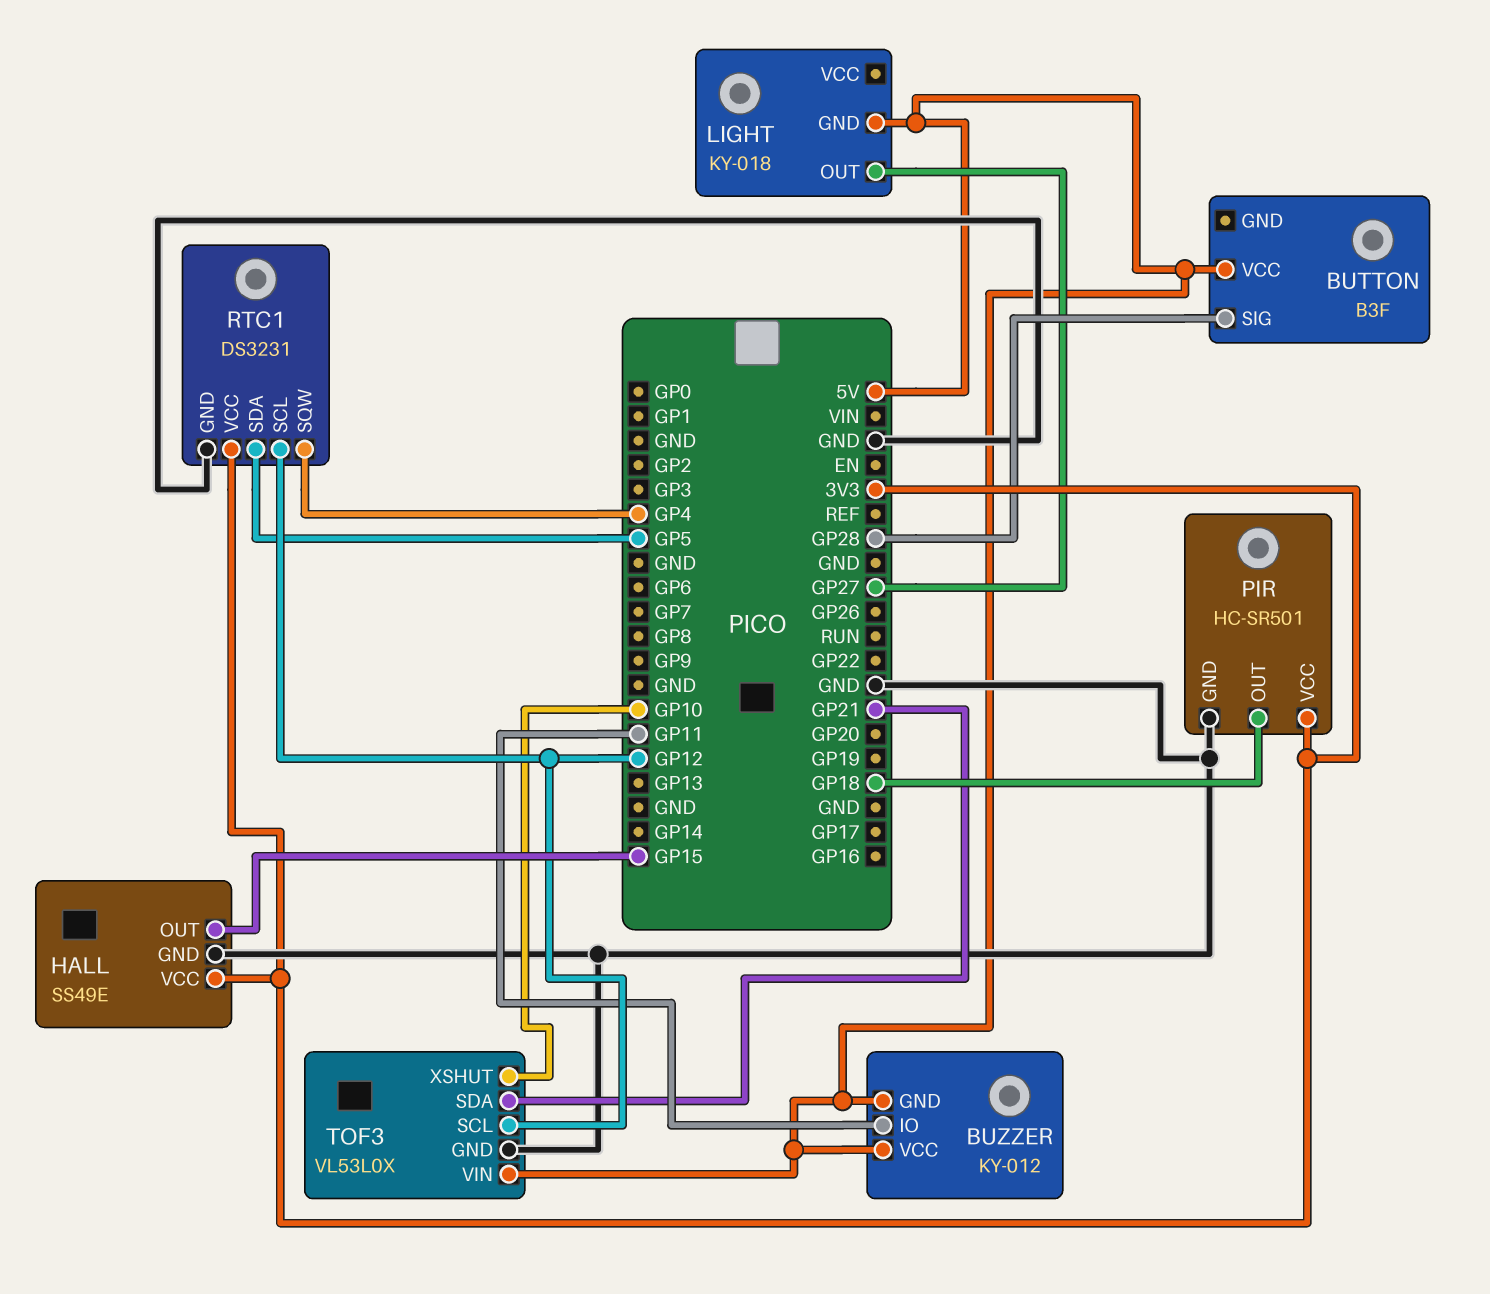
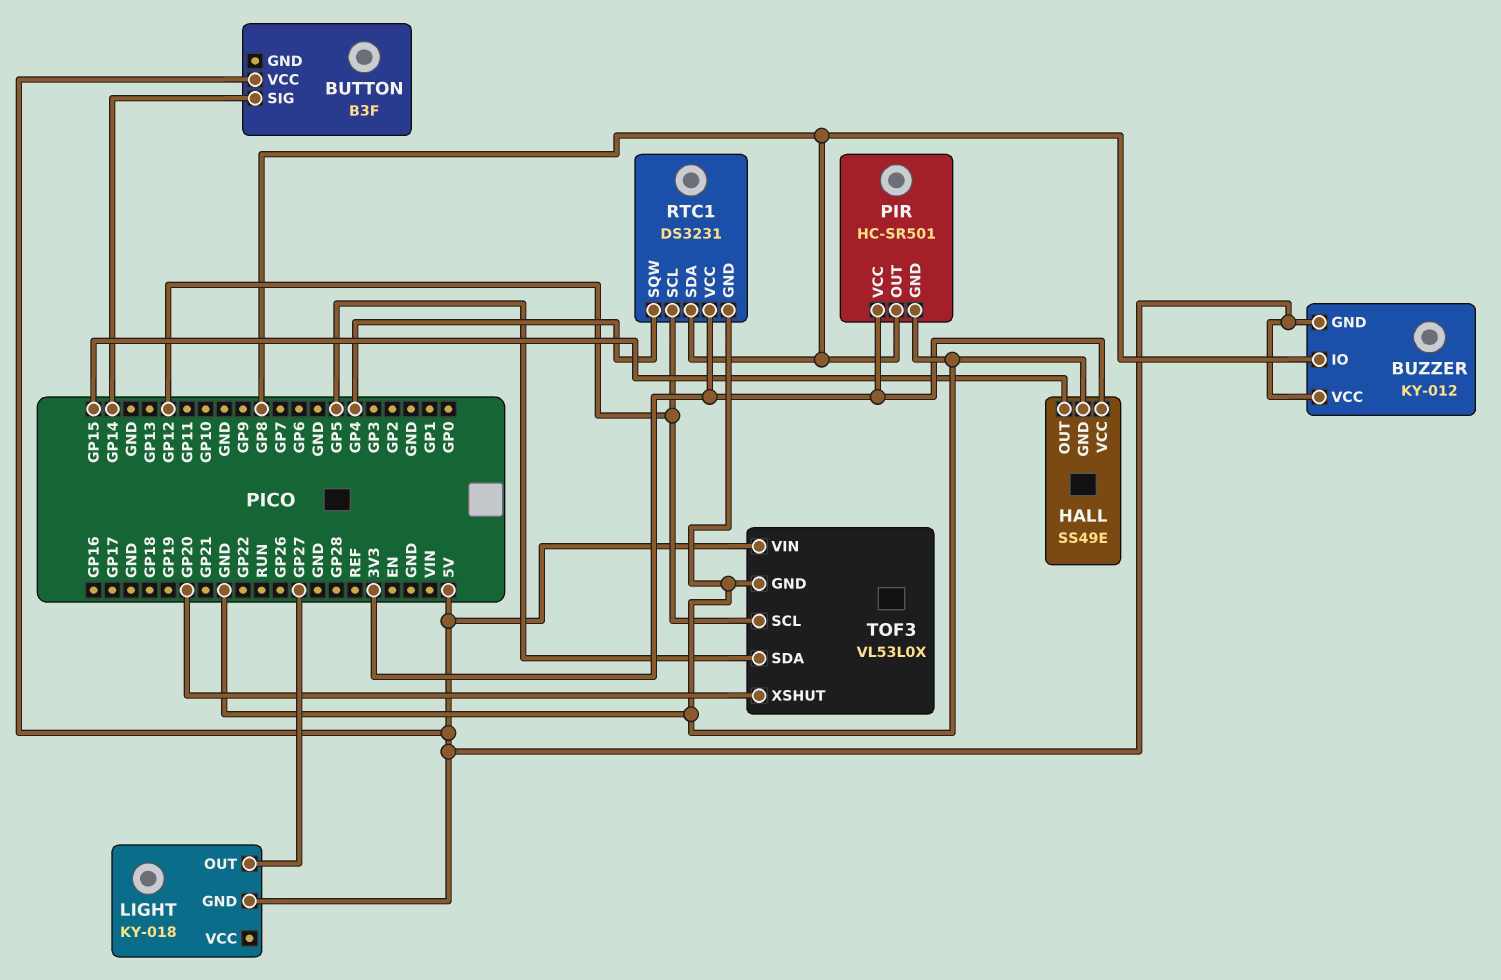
BUTTON pin SIG: GP28 -> GP14
BUZZER pin IO: GP11 -> GP8
PIR pin OUT: GP18 -> GP8
RTC1 pin SDA: GP5 -> GP8
TOF3 pin SDA: GP21 -> GP5
TOF3 pin XSHUT: GP10 -> GP20

